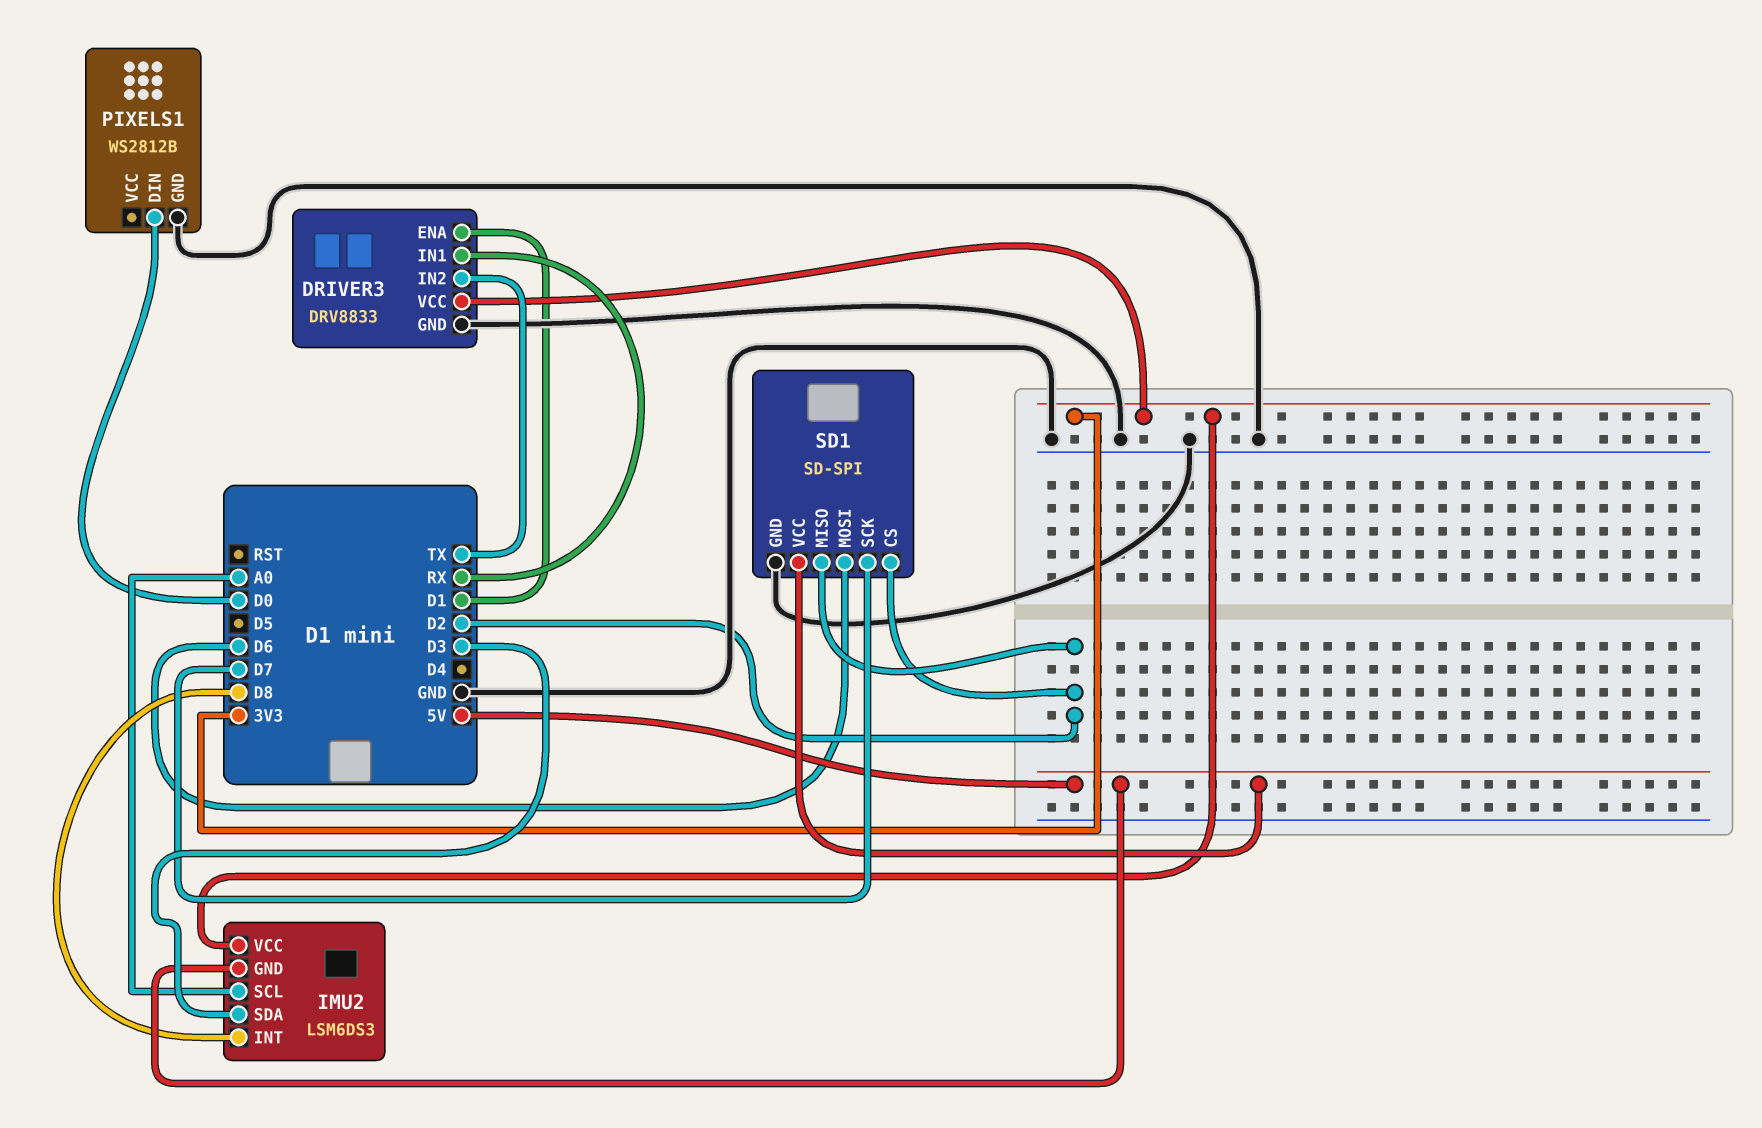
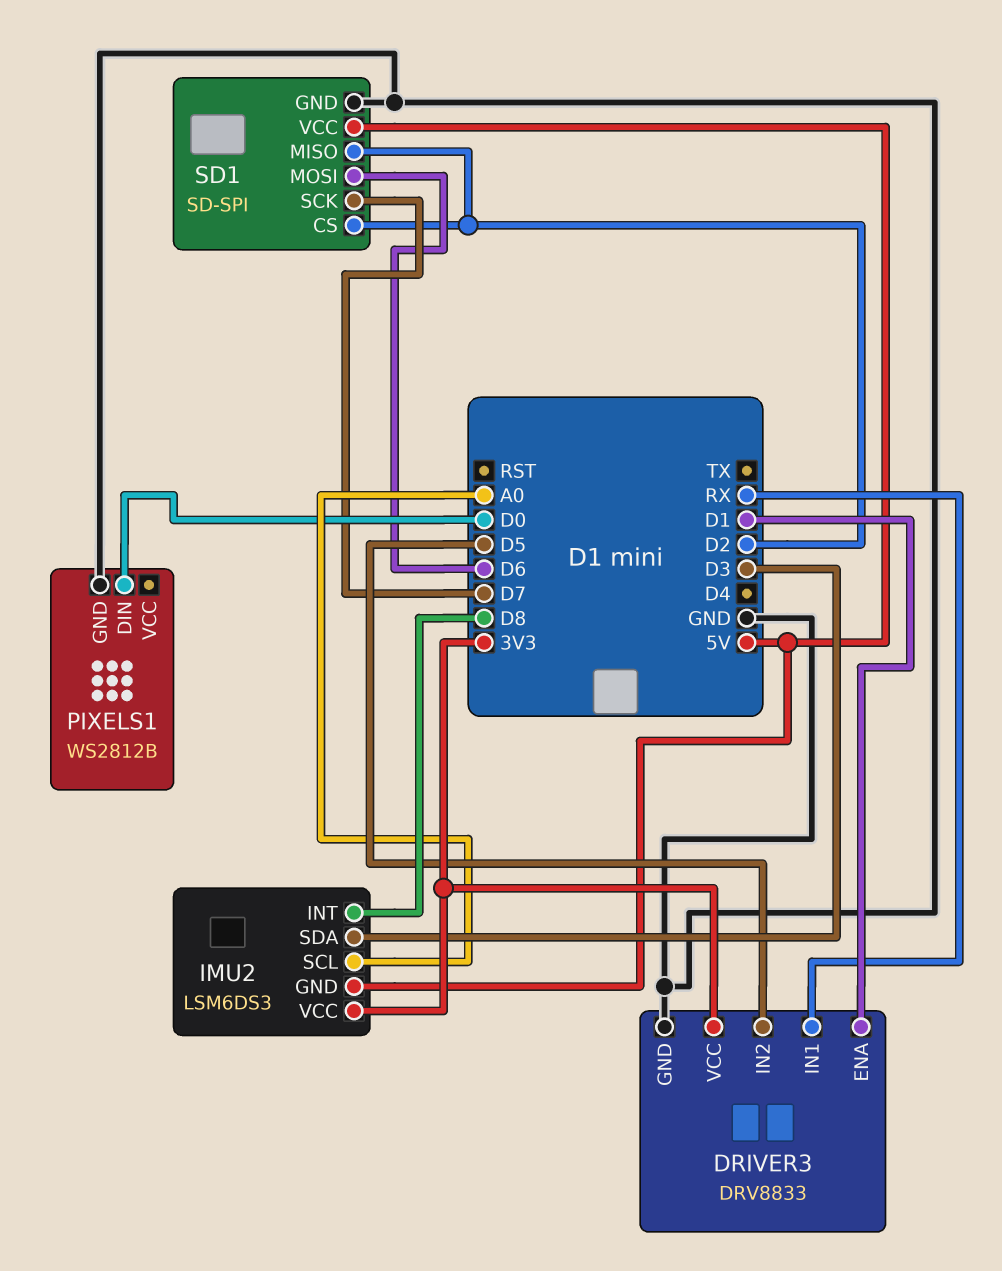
DRIVER3 pin IN2: TX -> D5

